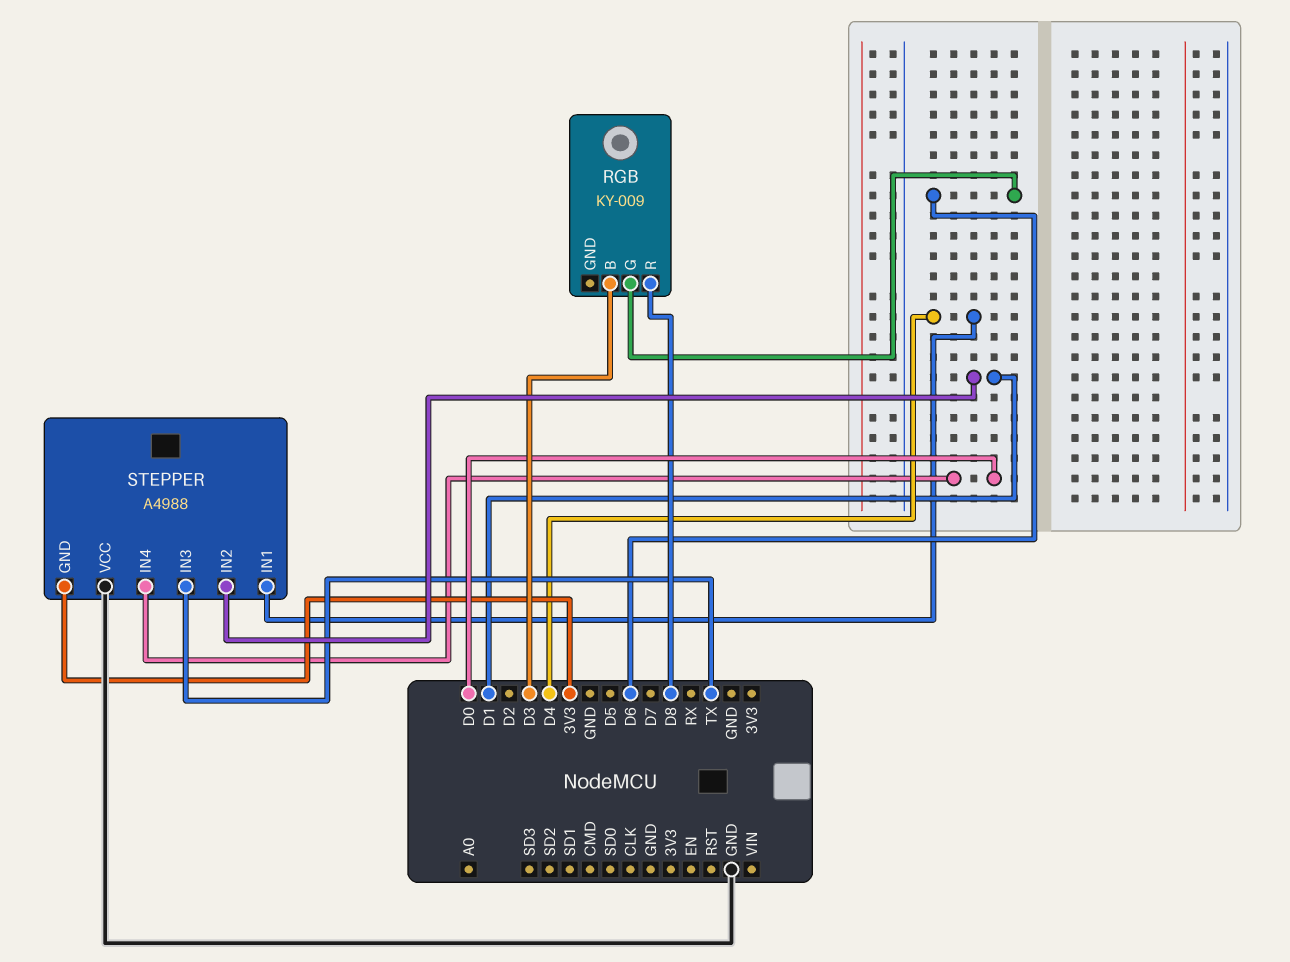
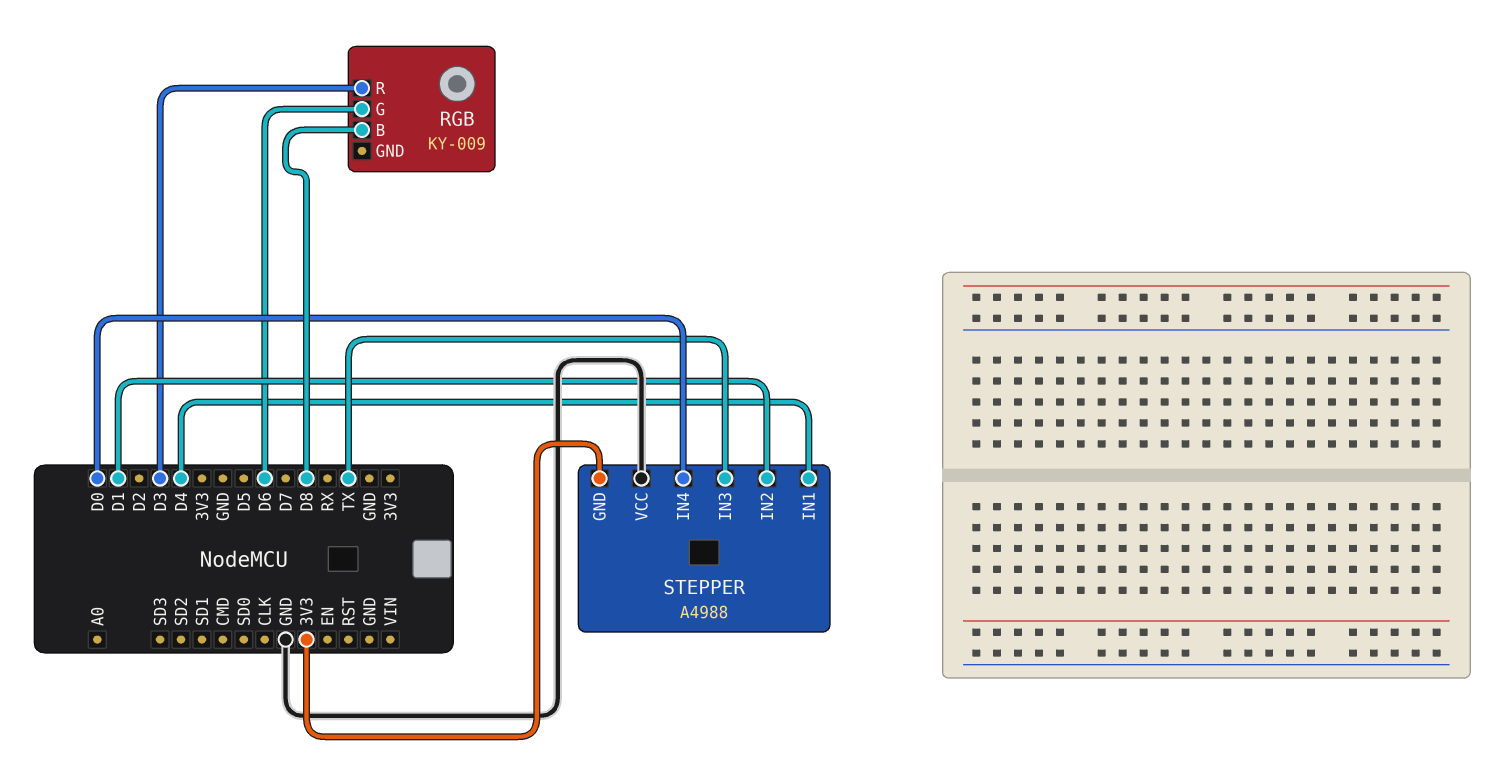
RGB pin B: D3 -> D8
RGB pin R: D8 -> D3

